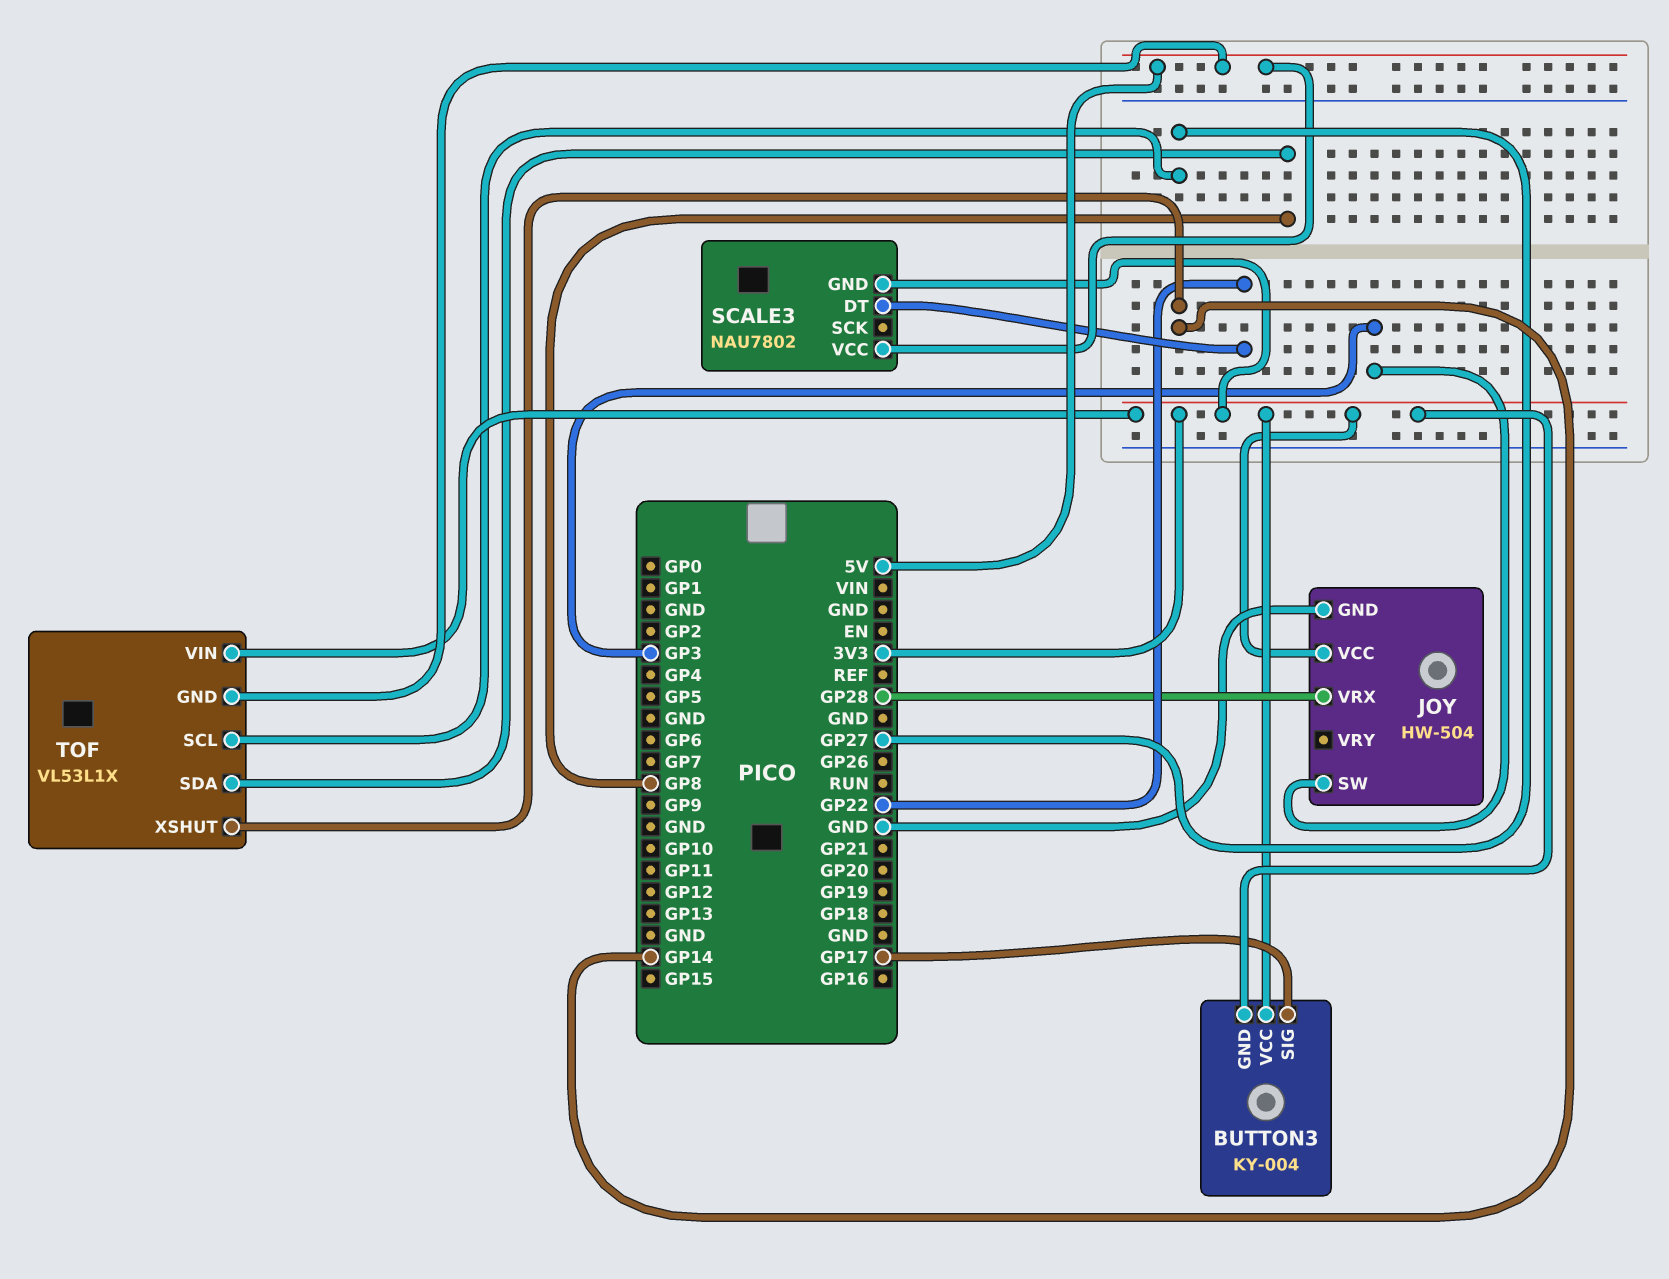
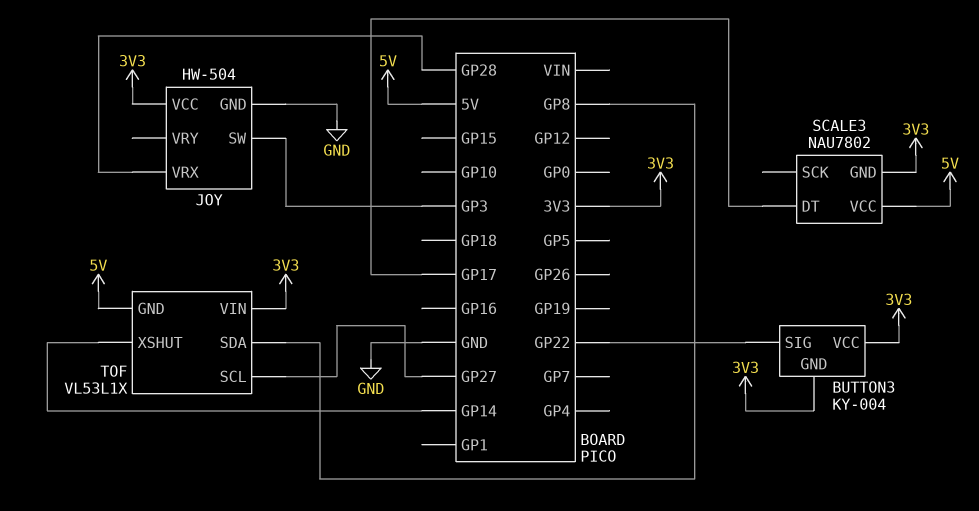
BUTTON3 pin SIG: GP17 -> GP22
SCALE3 pin DT: GP22 -> GP17

